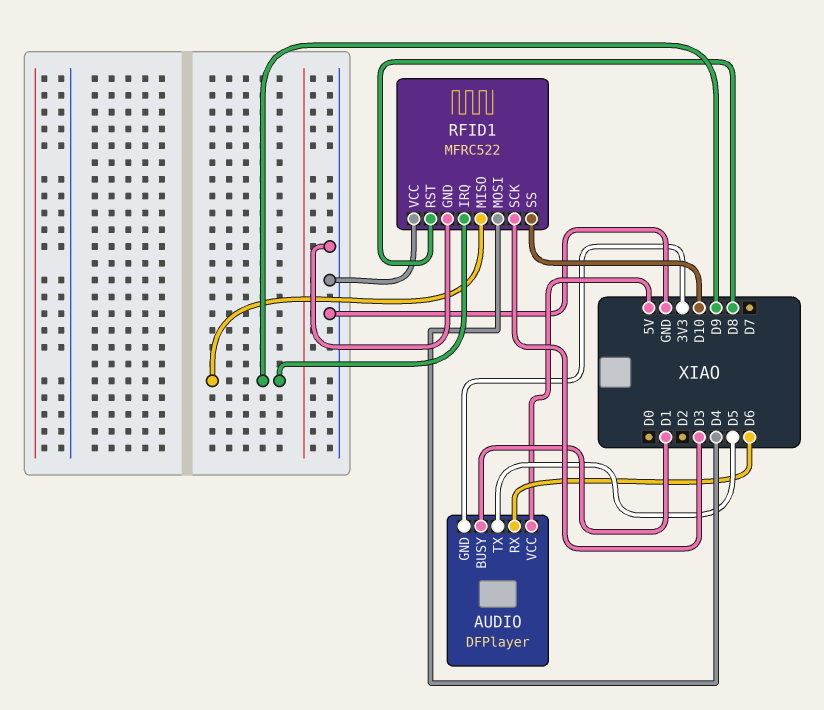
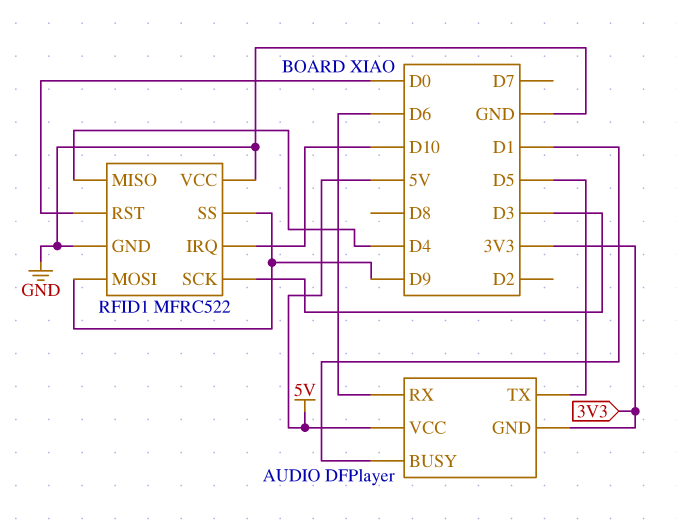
RFID1 pin IRQ: D9 -> D10
RFID1 pin MISO: D9 -> D4
RFID1 pin MOSI: D4 -> D9
RFID1 pin RST: D8 -> D0
RFID1 pin SS: D10 -> D9

